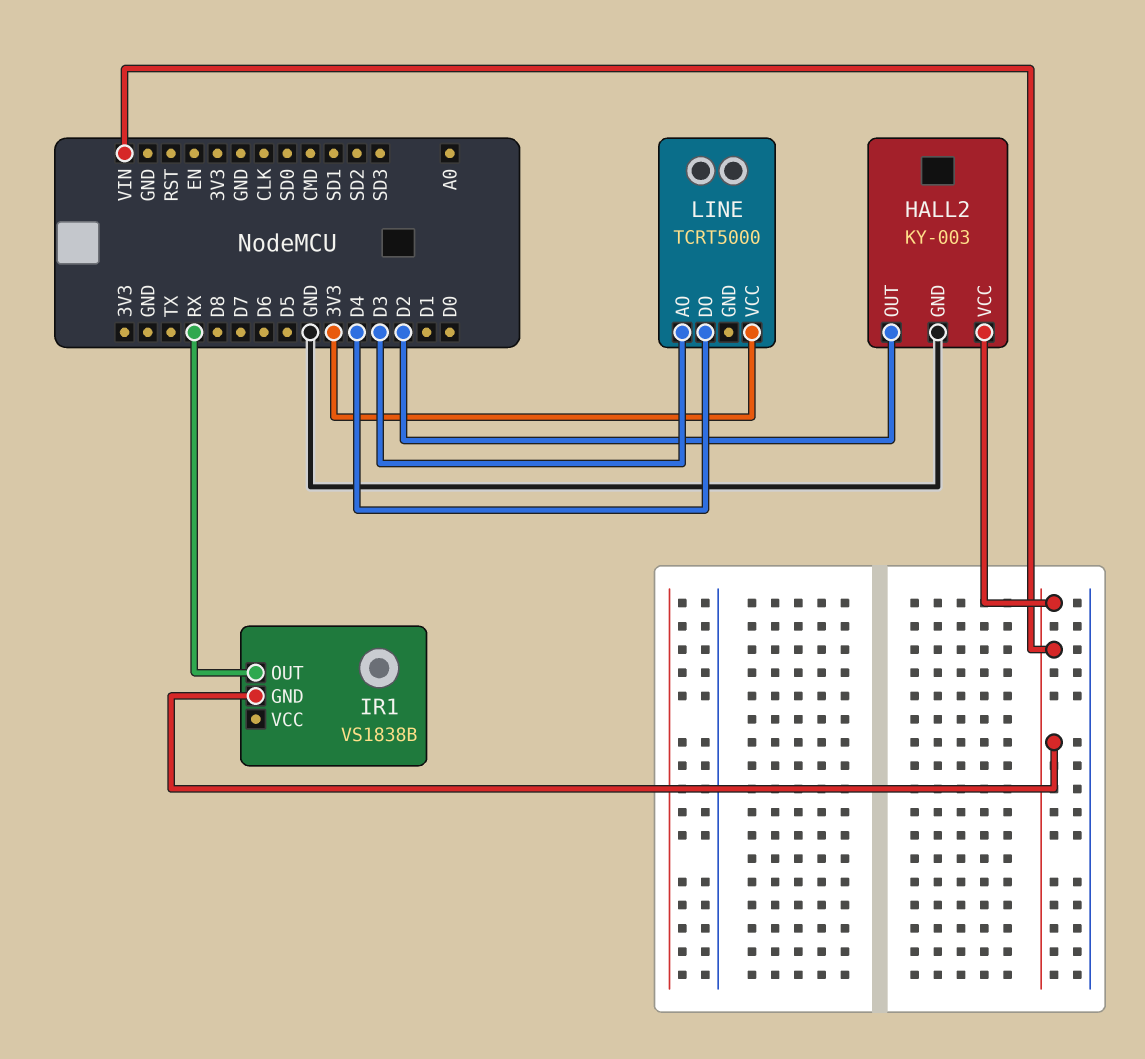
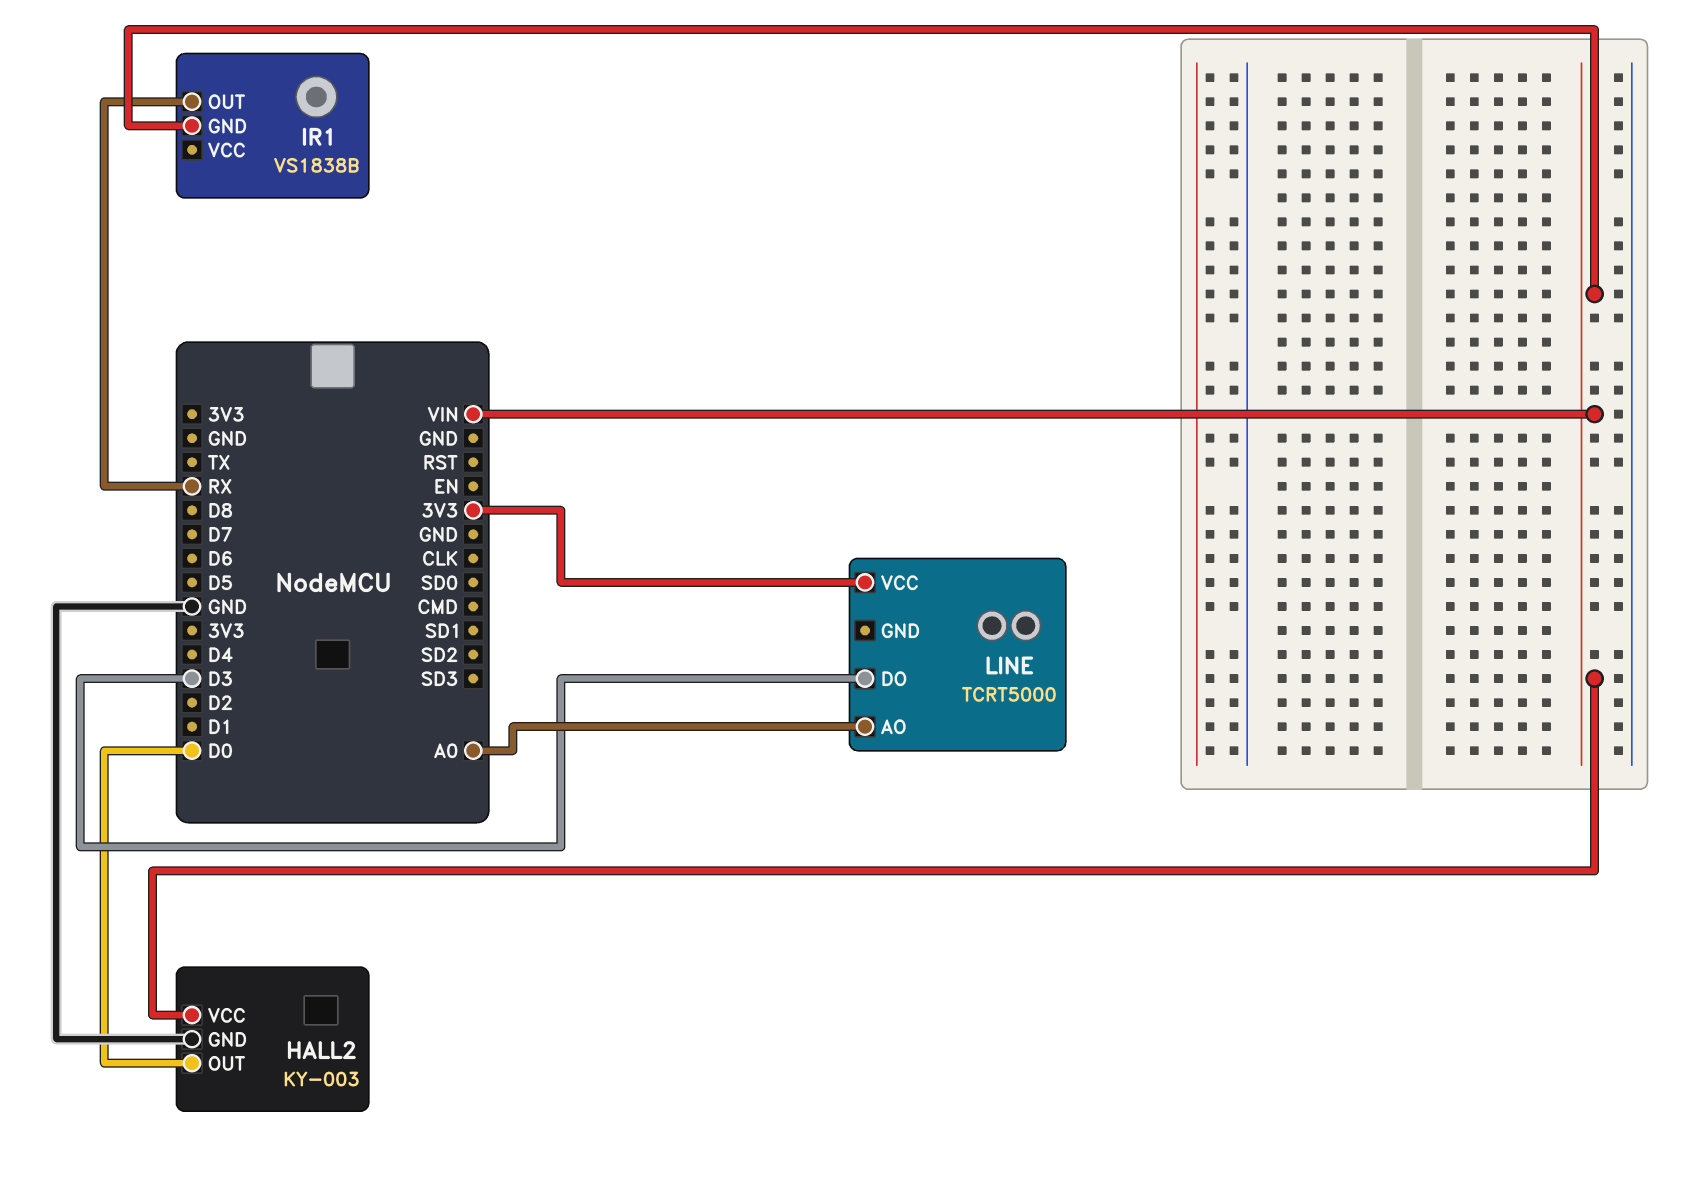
HALL2 pin OUT: D2 -> D0
LINE pin AO: D3 -> A0
LINE pin DO: D4 -> D3

